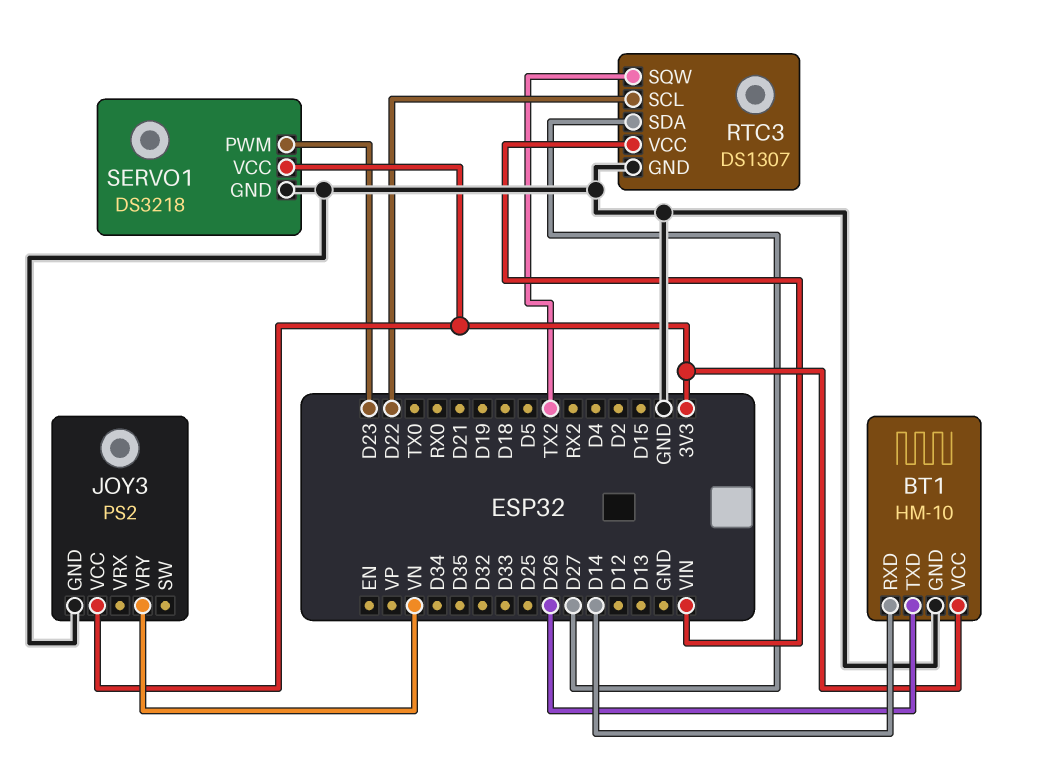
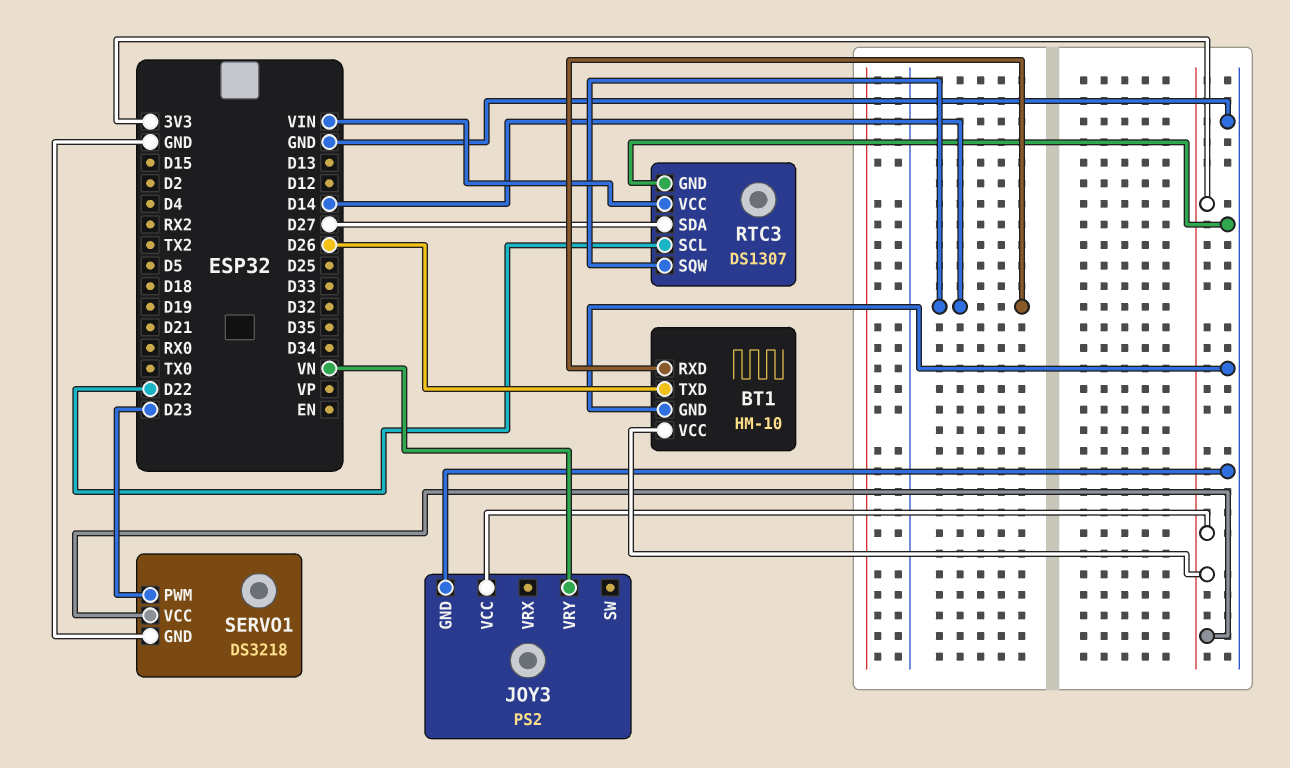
RTC3 pin SQW: TX2 -> D14

